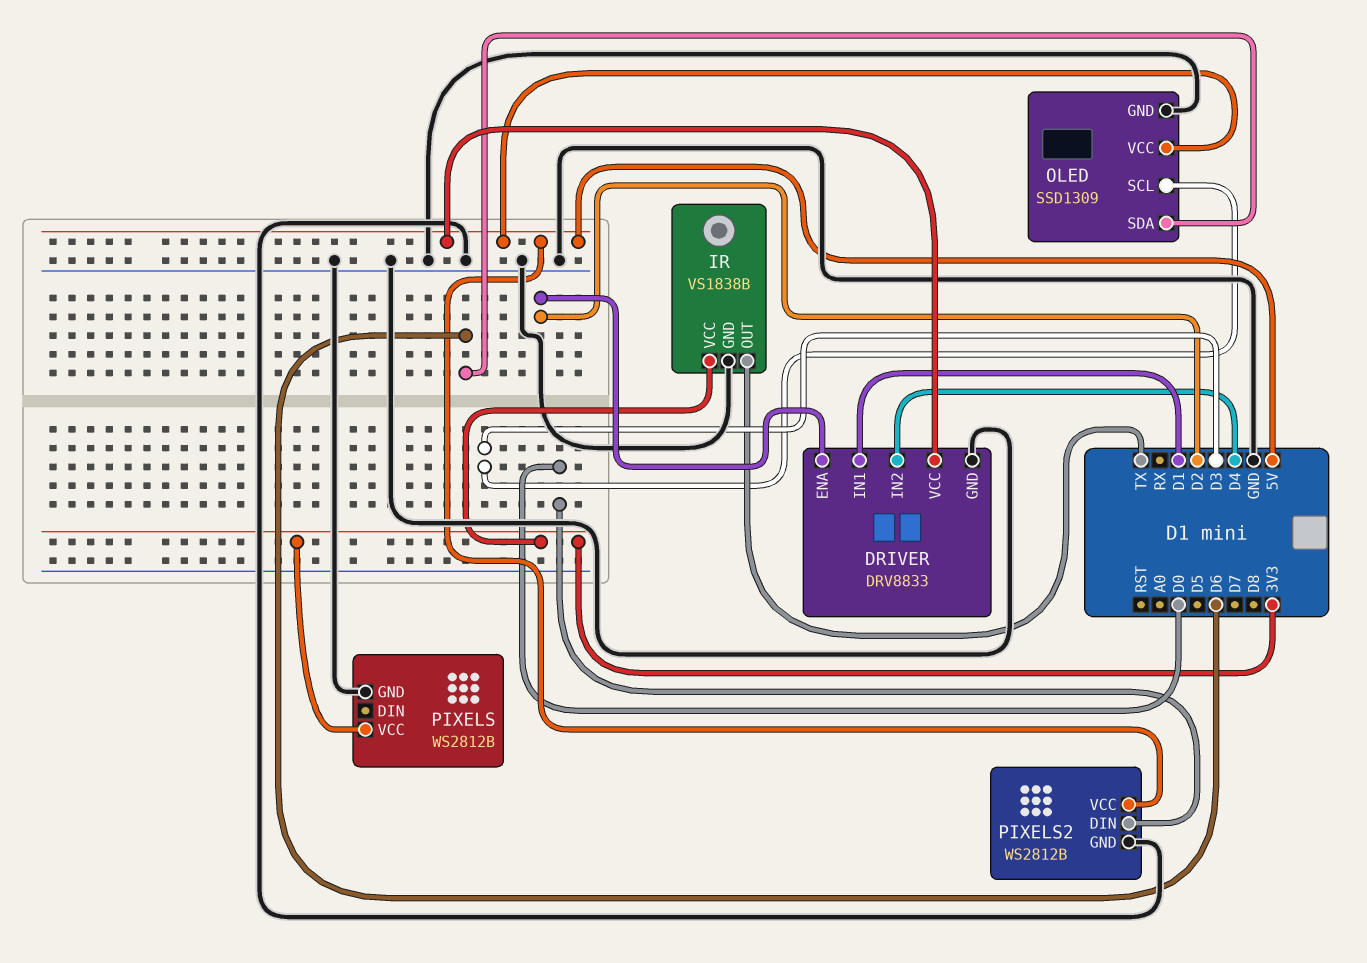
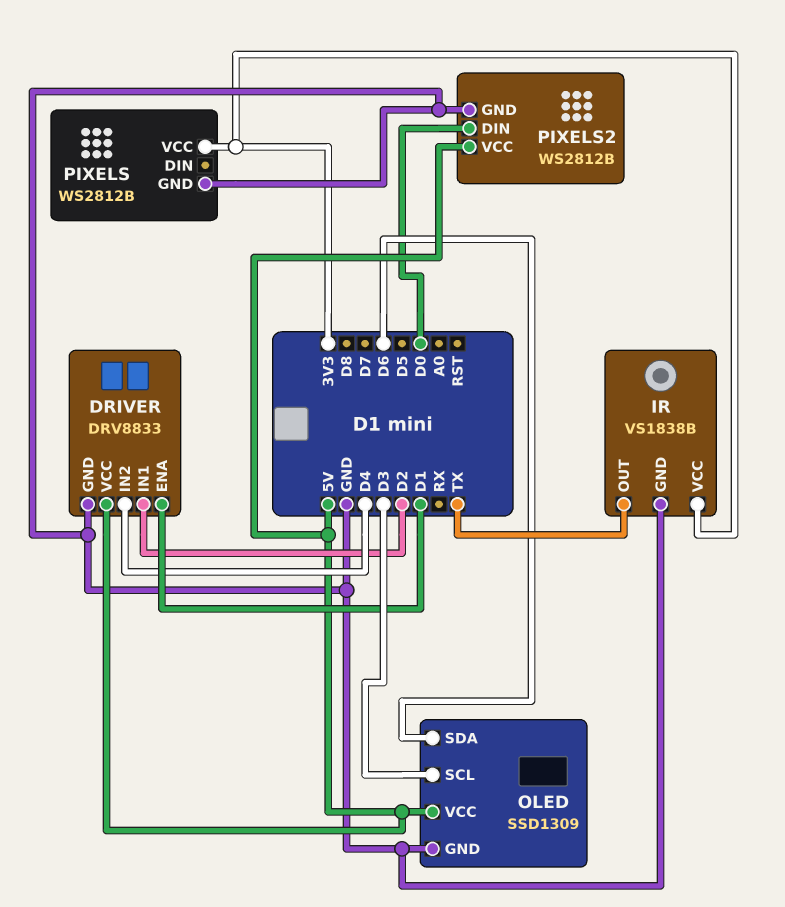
DRIVER pin ENA: D2 -> D1
DRIVER pin IN1: D1 -> D2

